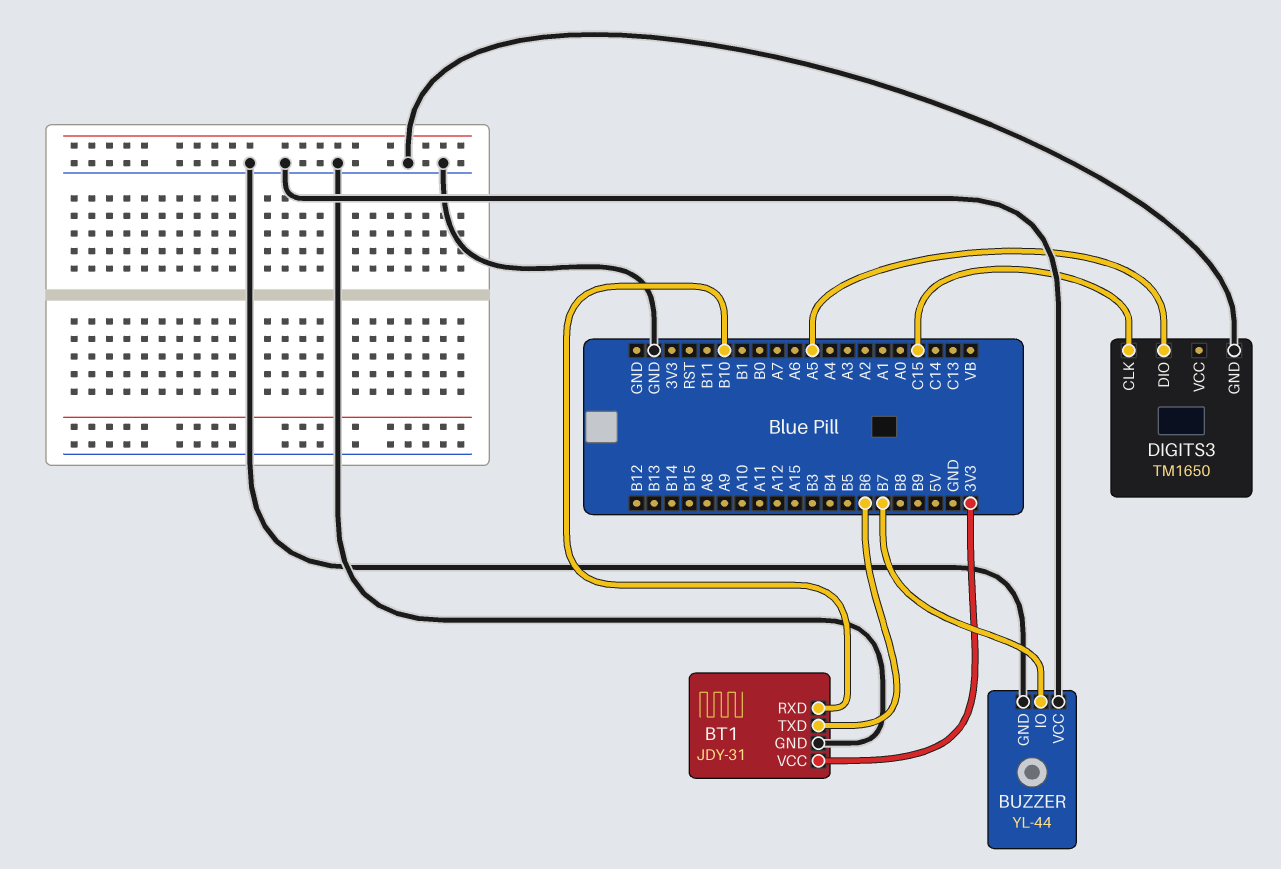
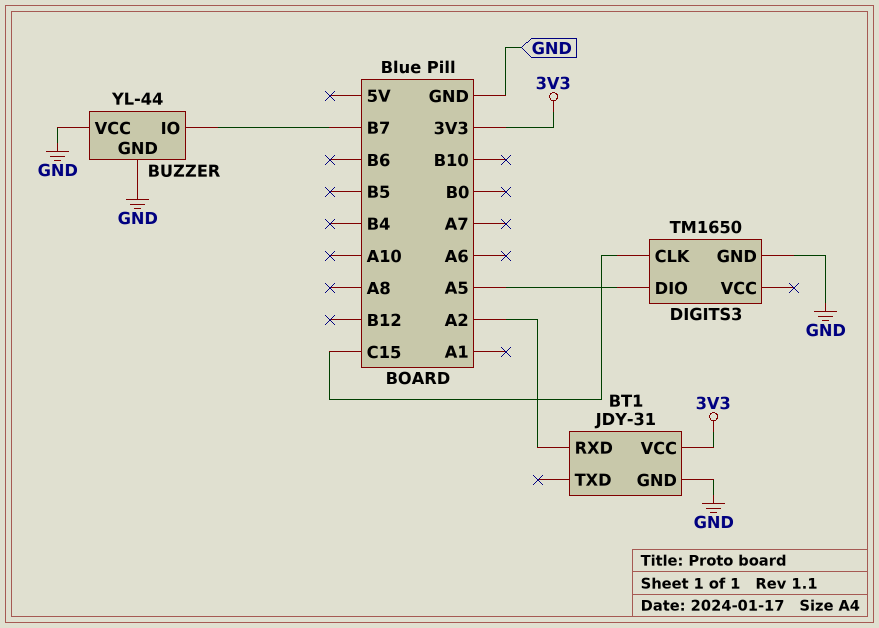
BT1 pin RXD: B10 -> A2
BT1 pin TXD: B6 -> none

